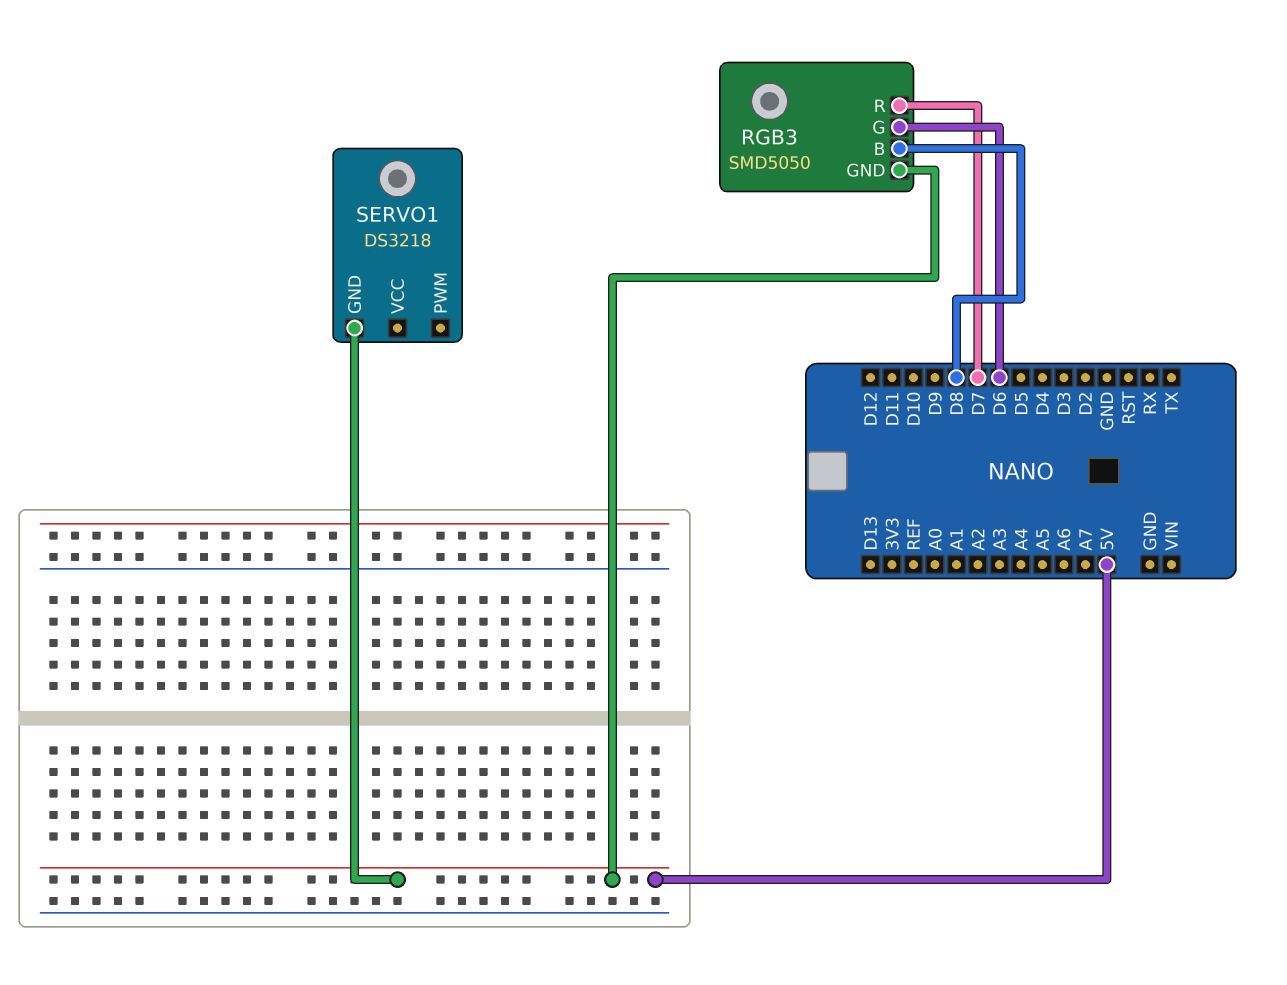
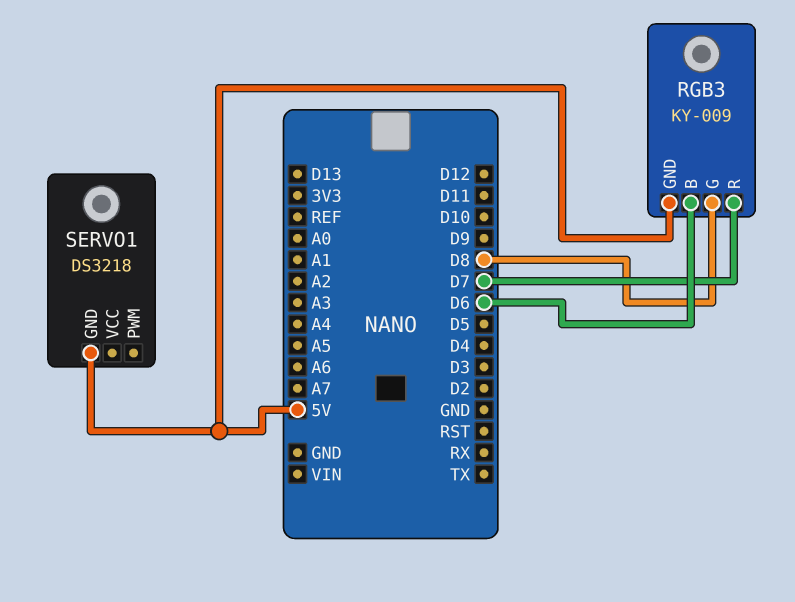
RGB3: SMD5050 -> KY-009
RGB3 pin B: D8 -> D6
RGB3 pin G: D6 -> D8

